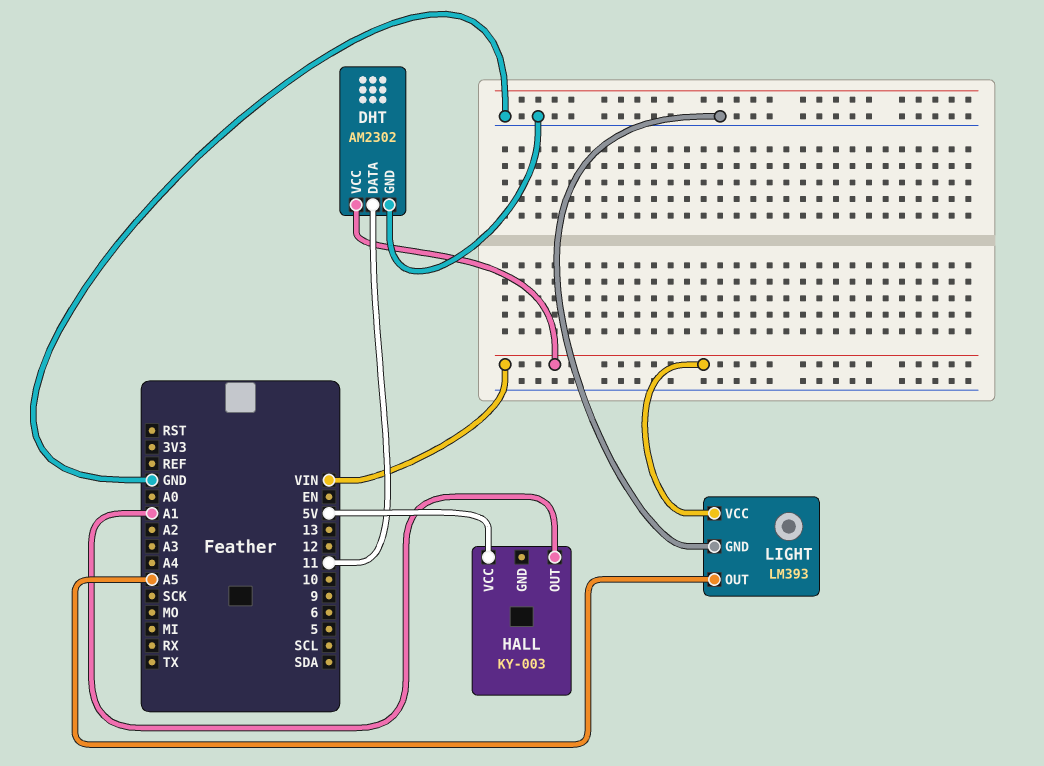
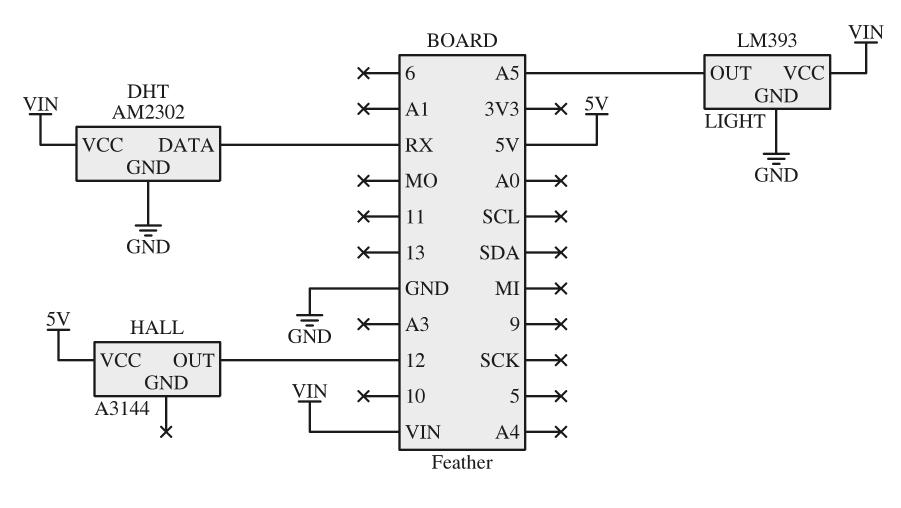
DHT pin DATA: 11 -> RX
HALL: KY-003 -> A3144
HALL pin OUT: A1 -> 12

